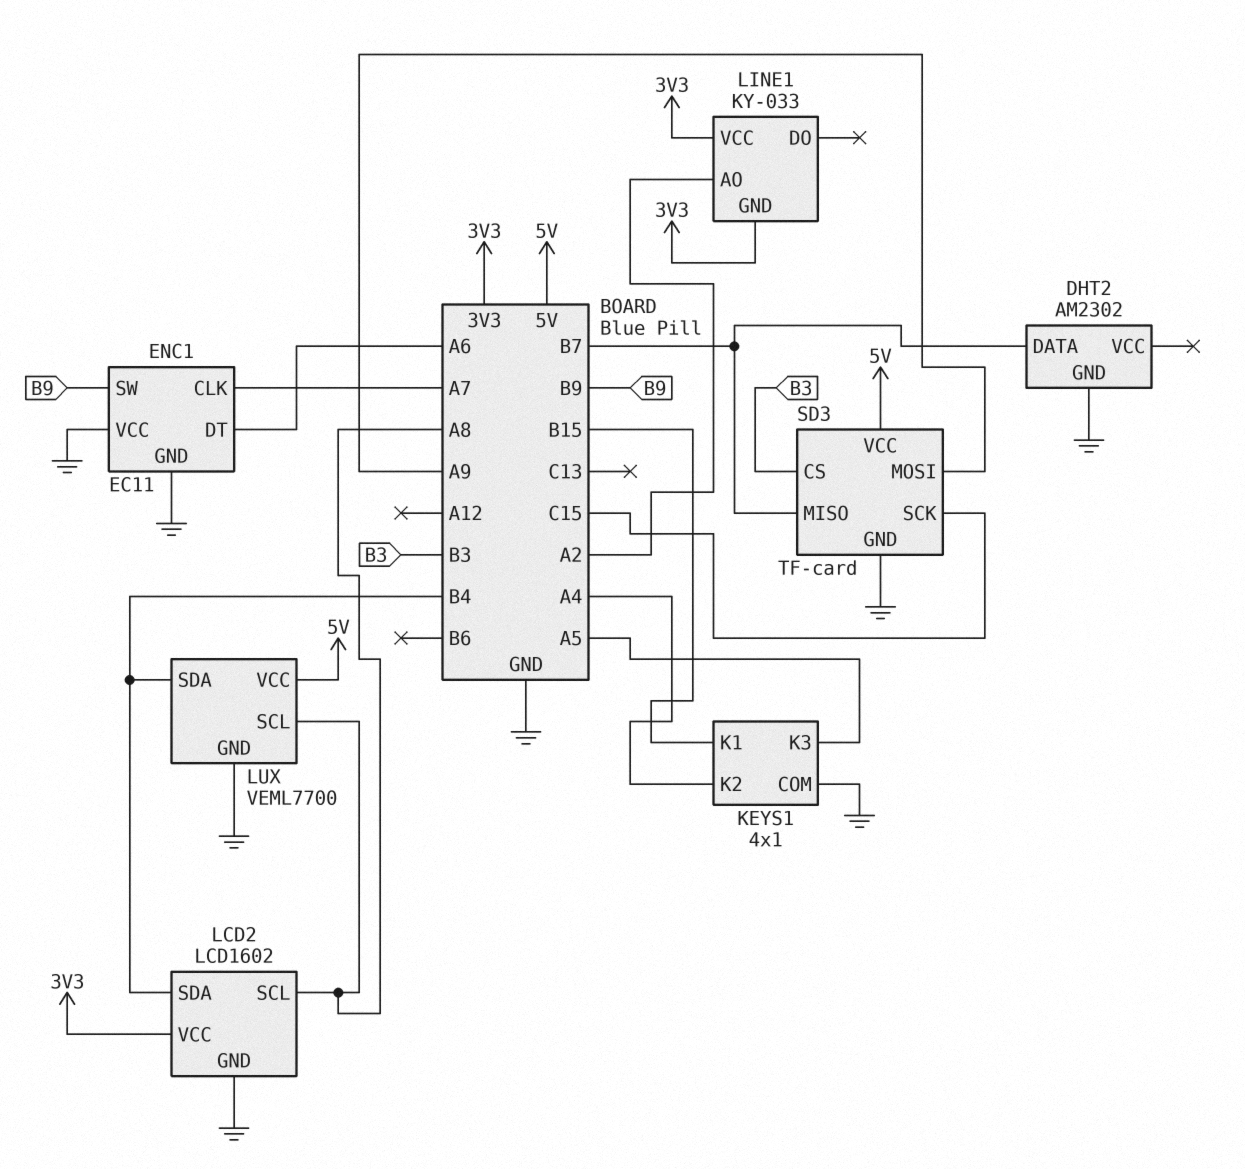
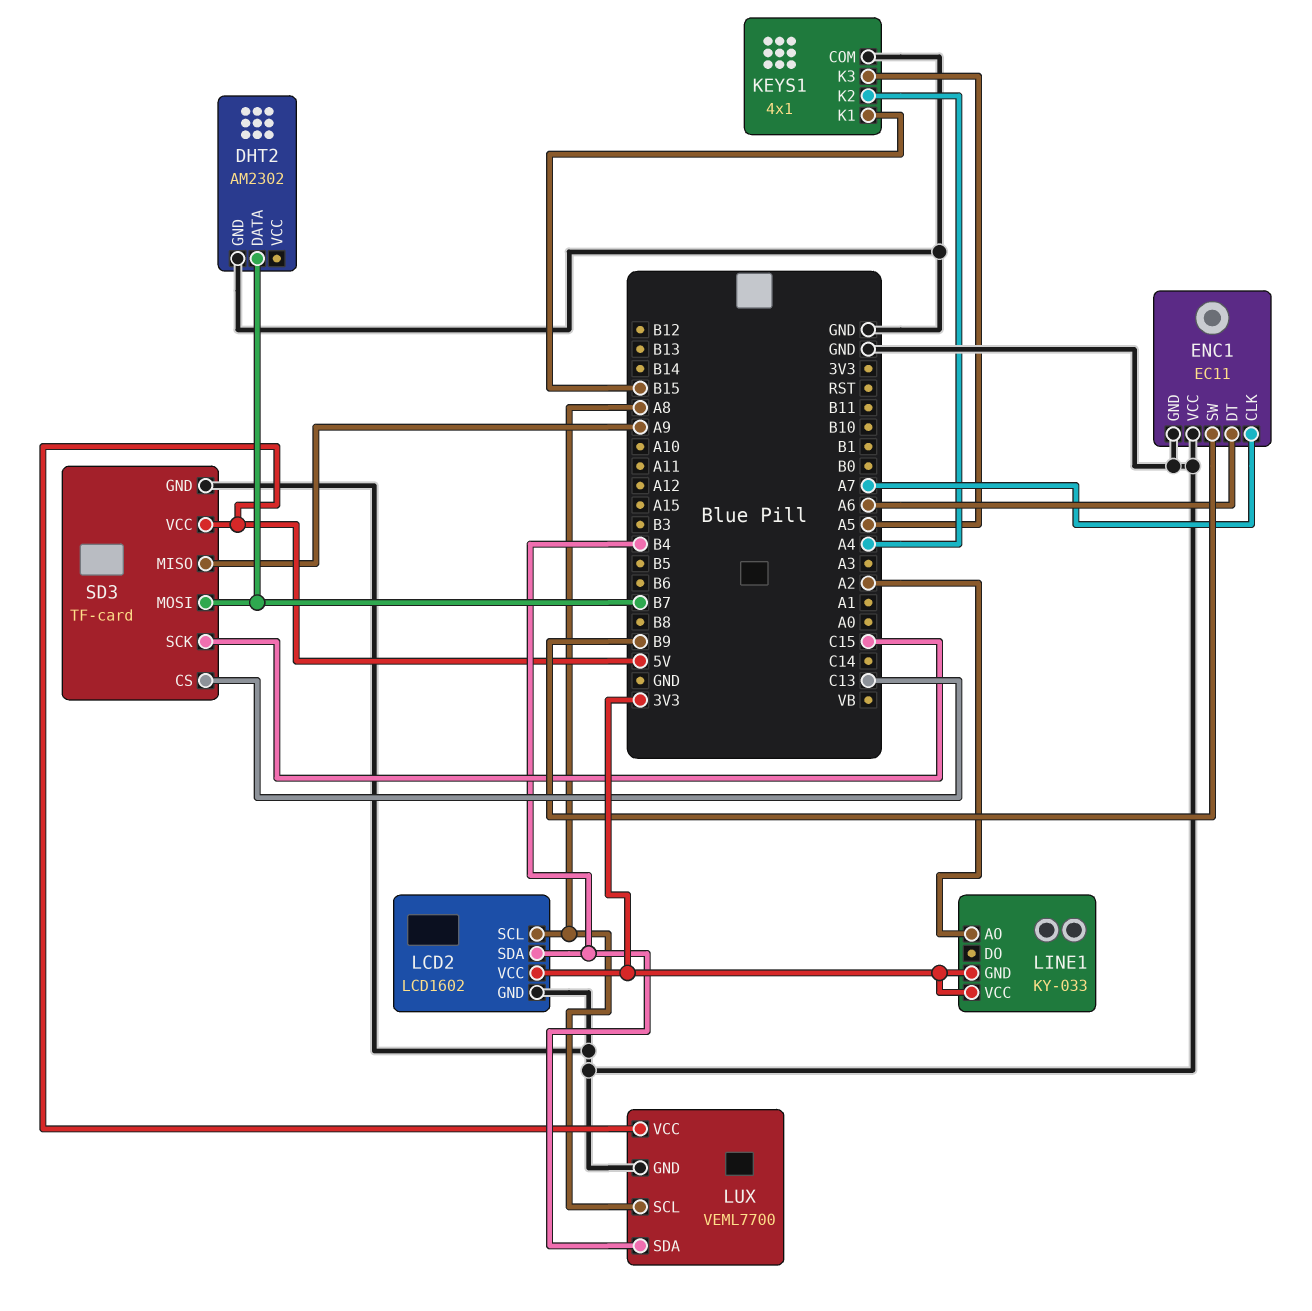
SD3 pin CS: B3 -> C13
SD3 pin MISO: B7 -> A9
SD3 pin MOSI: A9 -> B7

